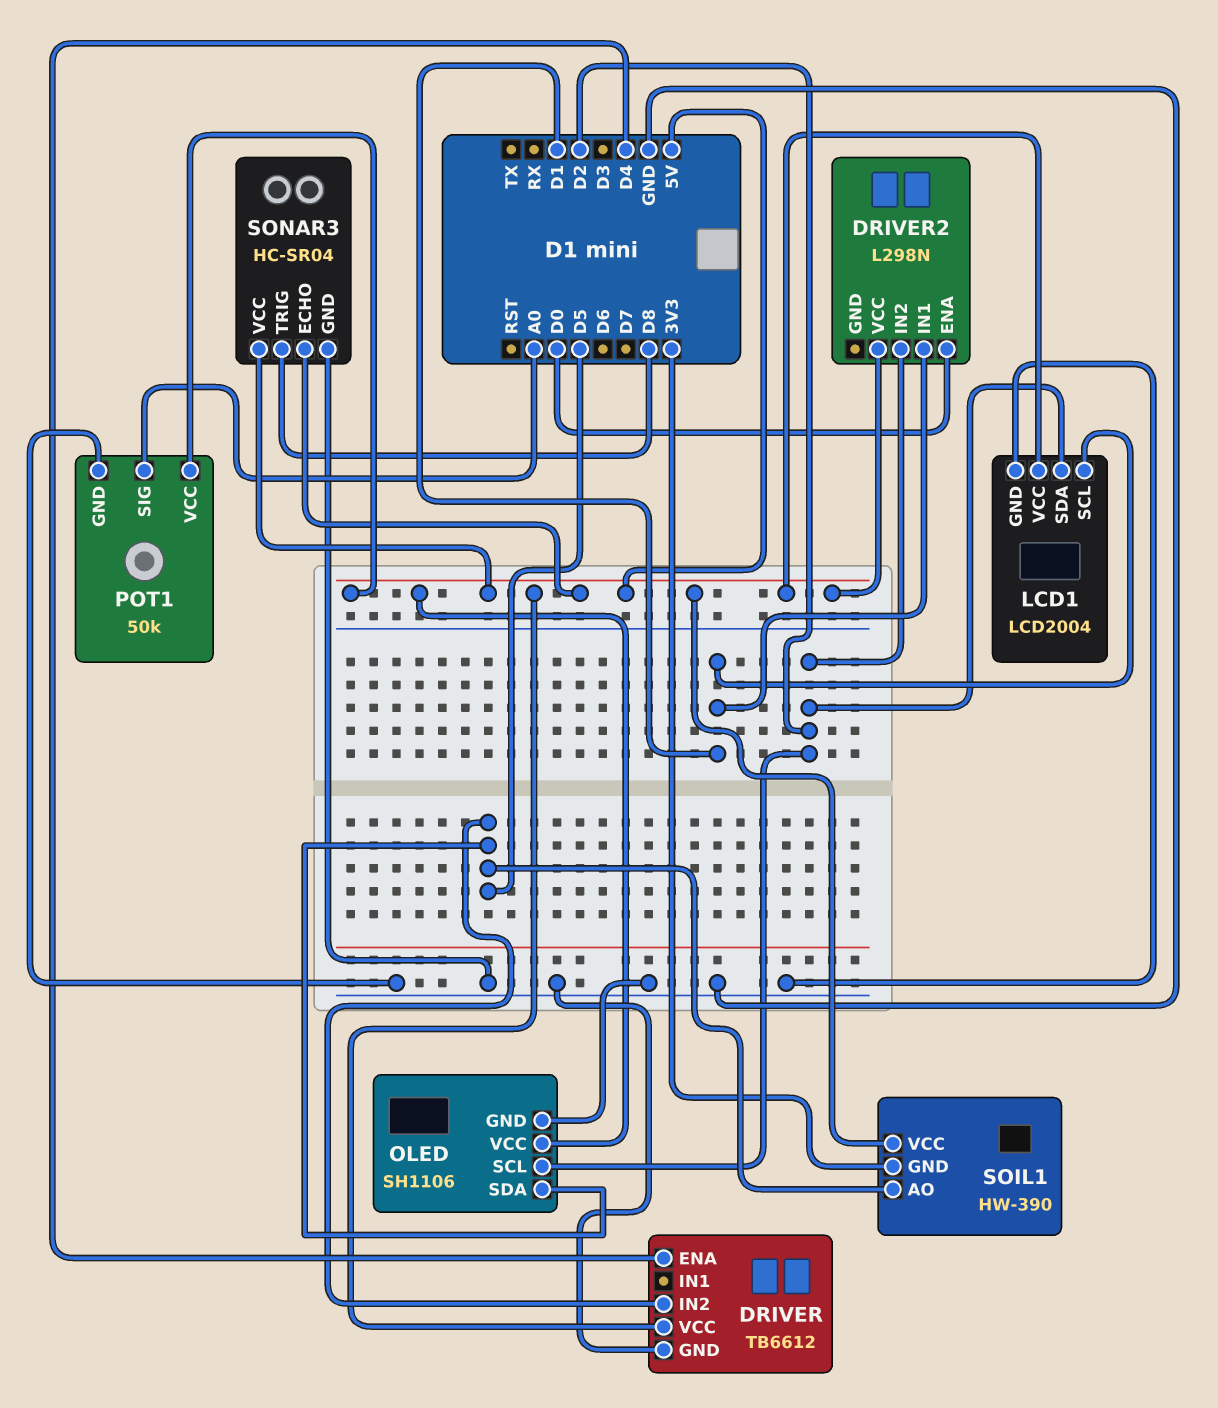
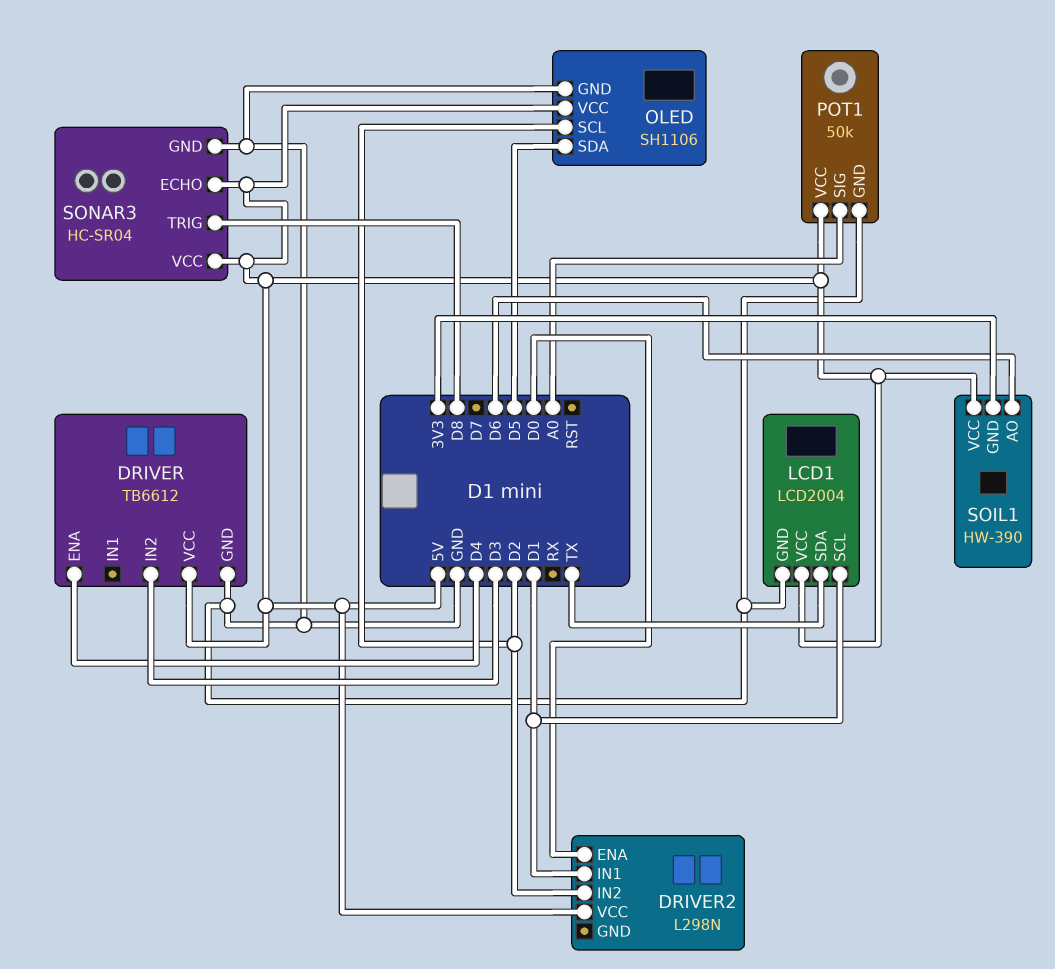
DRIVER pin IN2: D5 -> D3
LCD1 pin SDA: D2 -> TX
SOIL1 pin AO: D5 -> D6

